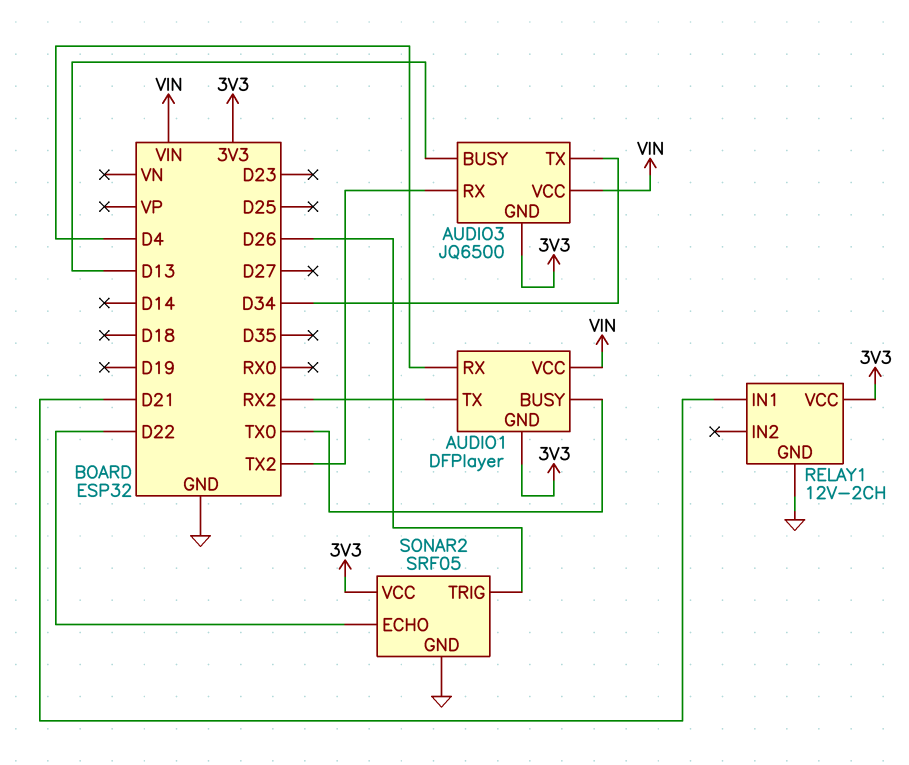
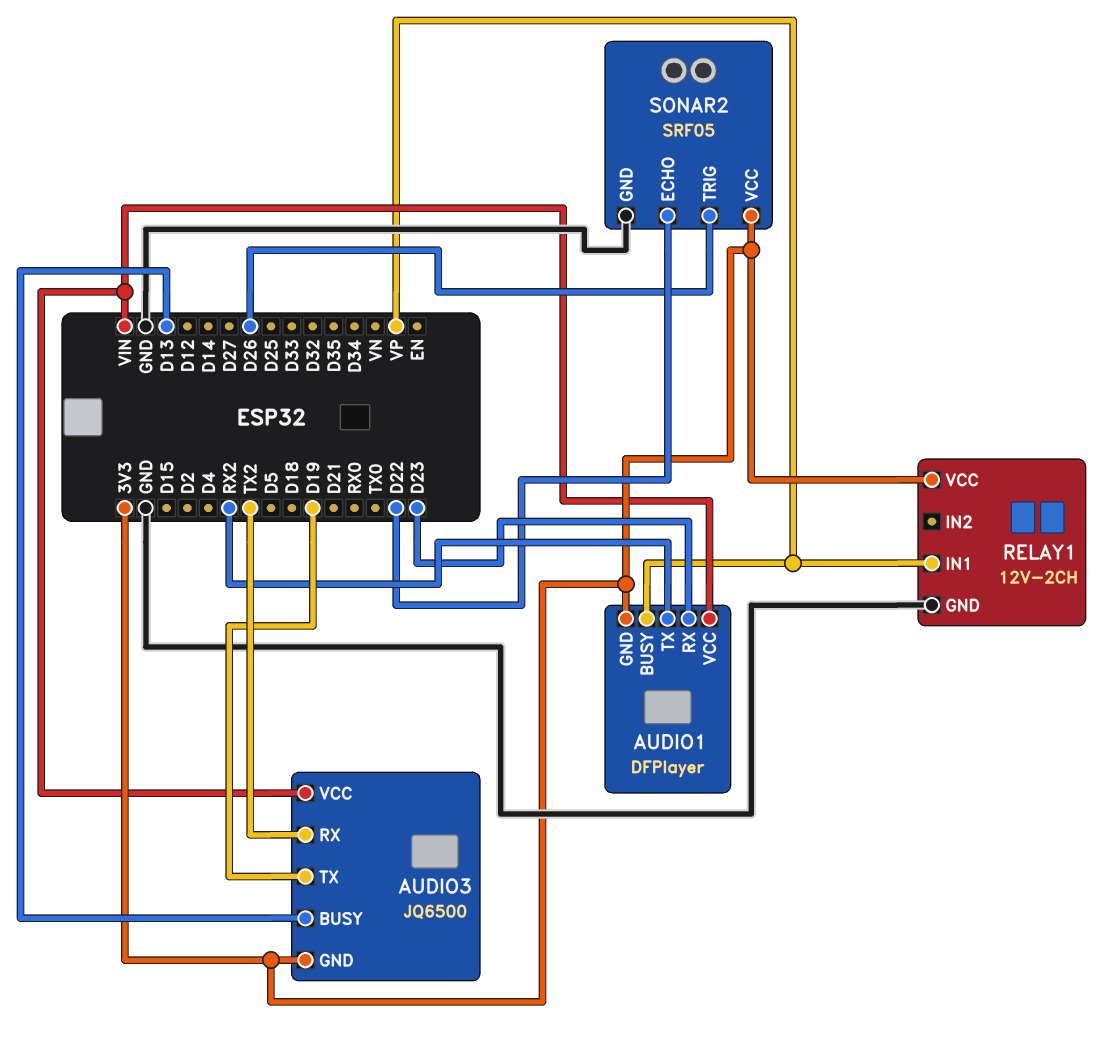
AUDIO1 pin BUSY: TX0 -> VP
AUDIO1 pin RX: D4 -> D23
AUDIO3 pin TX: D34 -> D19
RELAY1 pin IN1: D21 -> VP

